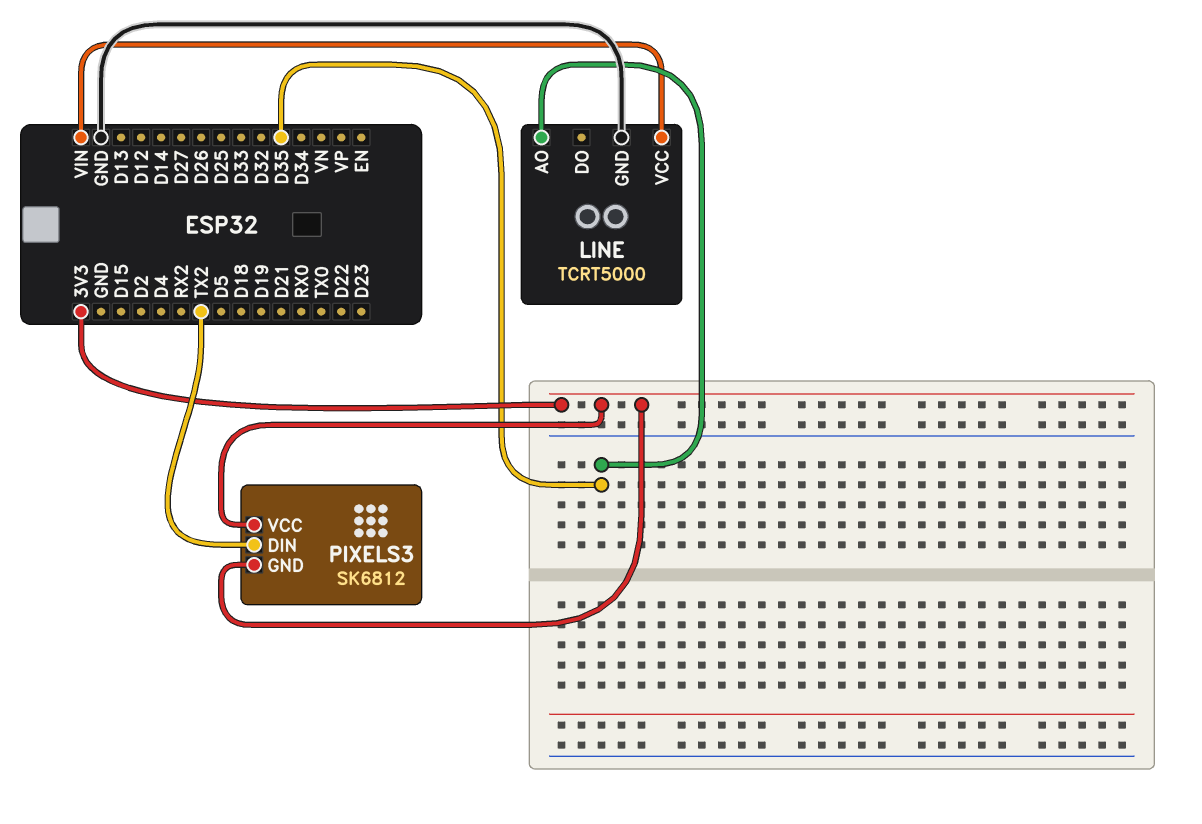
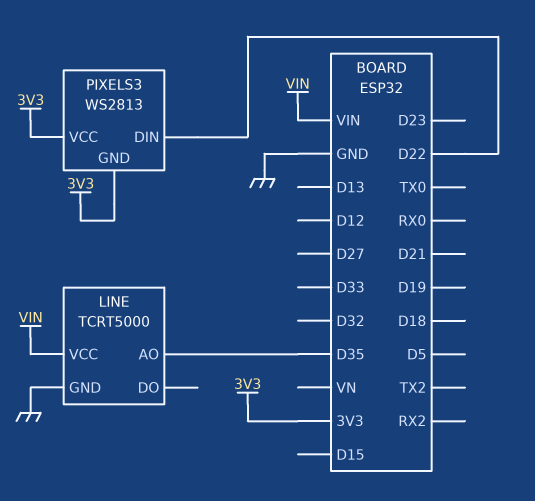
PIXELS3: SK6812 -> WS2813
PIXELS3 pin DIN: TX2 -> D22

